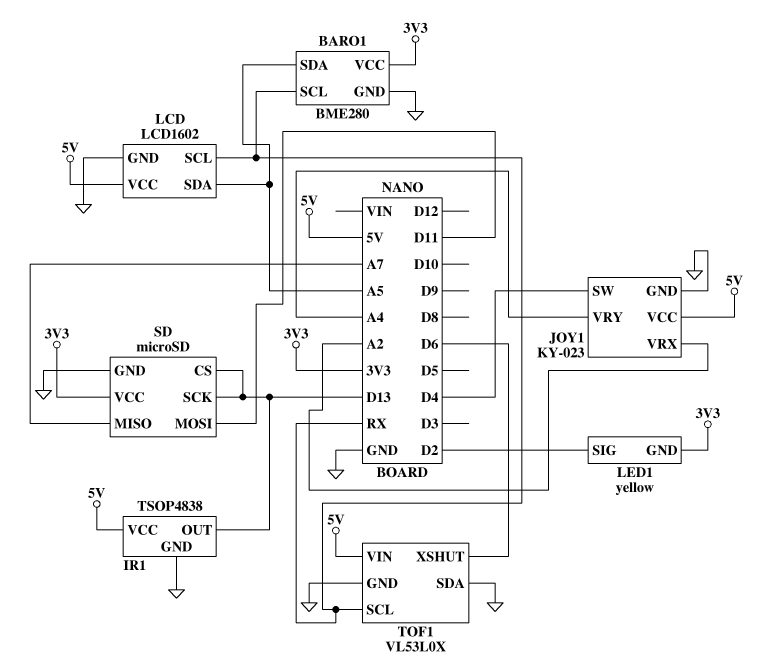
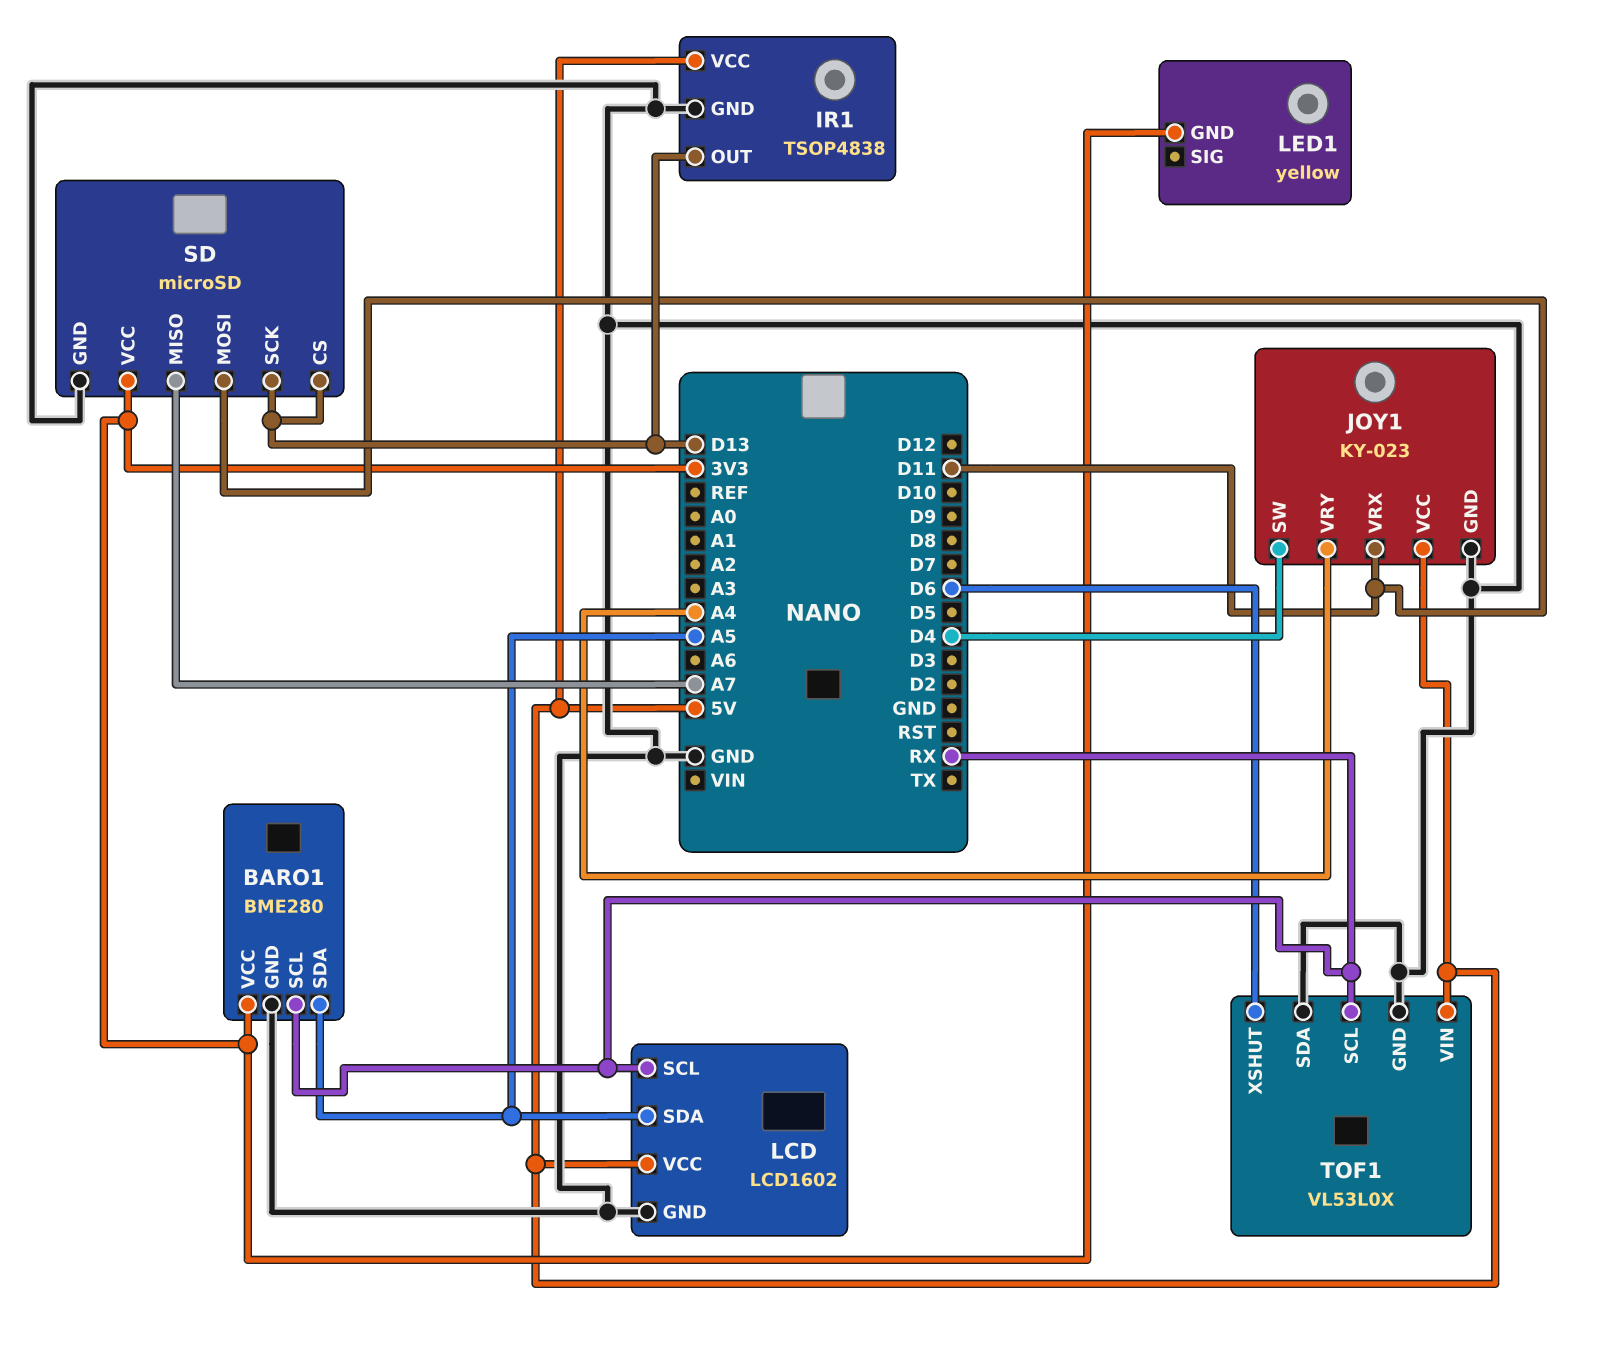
JOY1 pin VRX: A2 -> D11
LED1 pin SIG: D2 -> none

